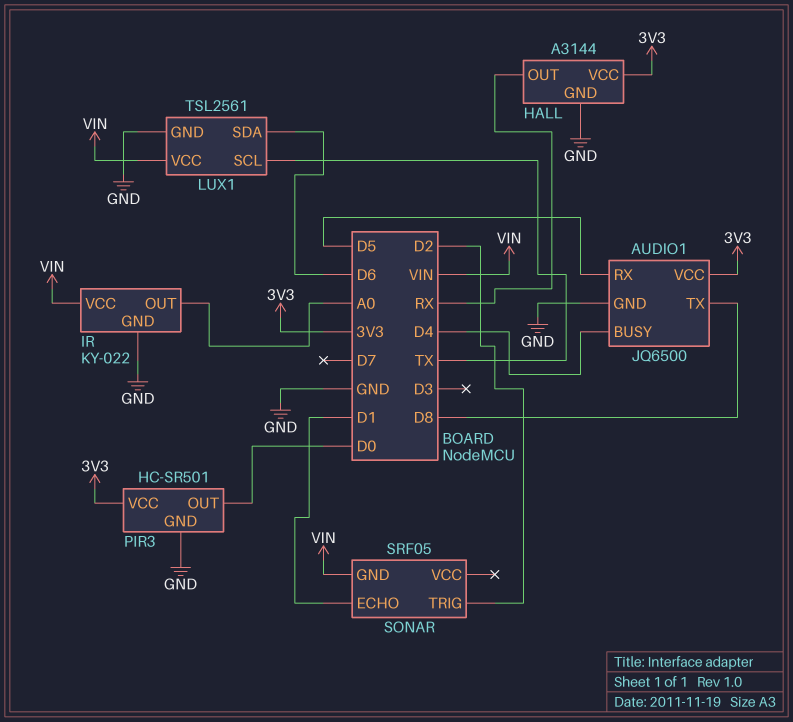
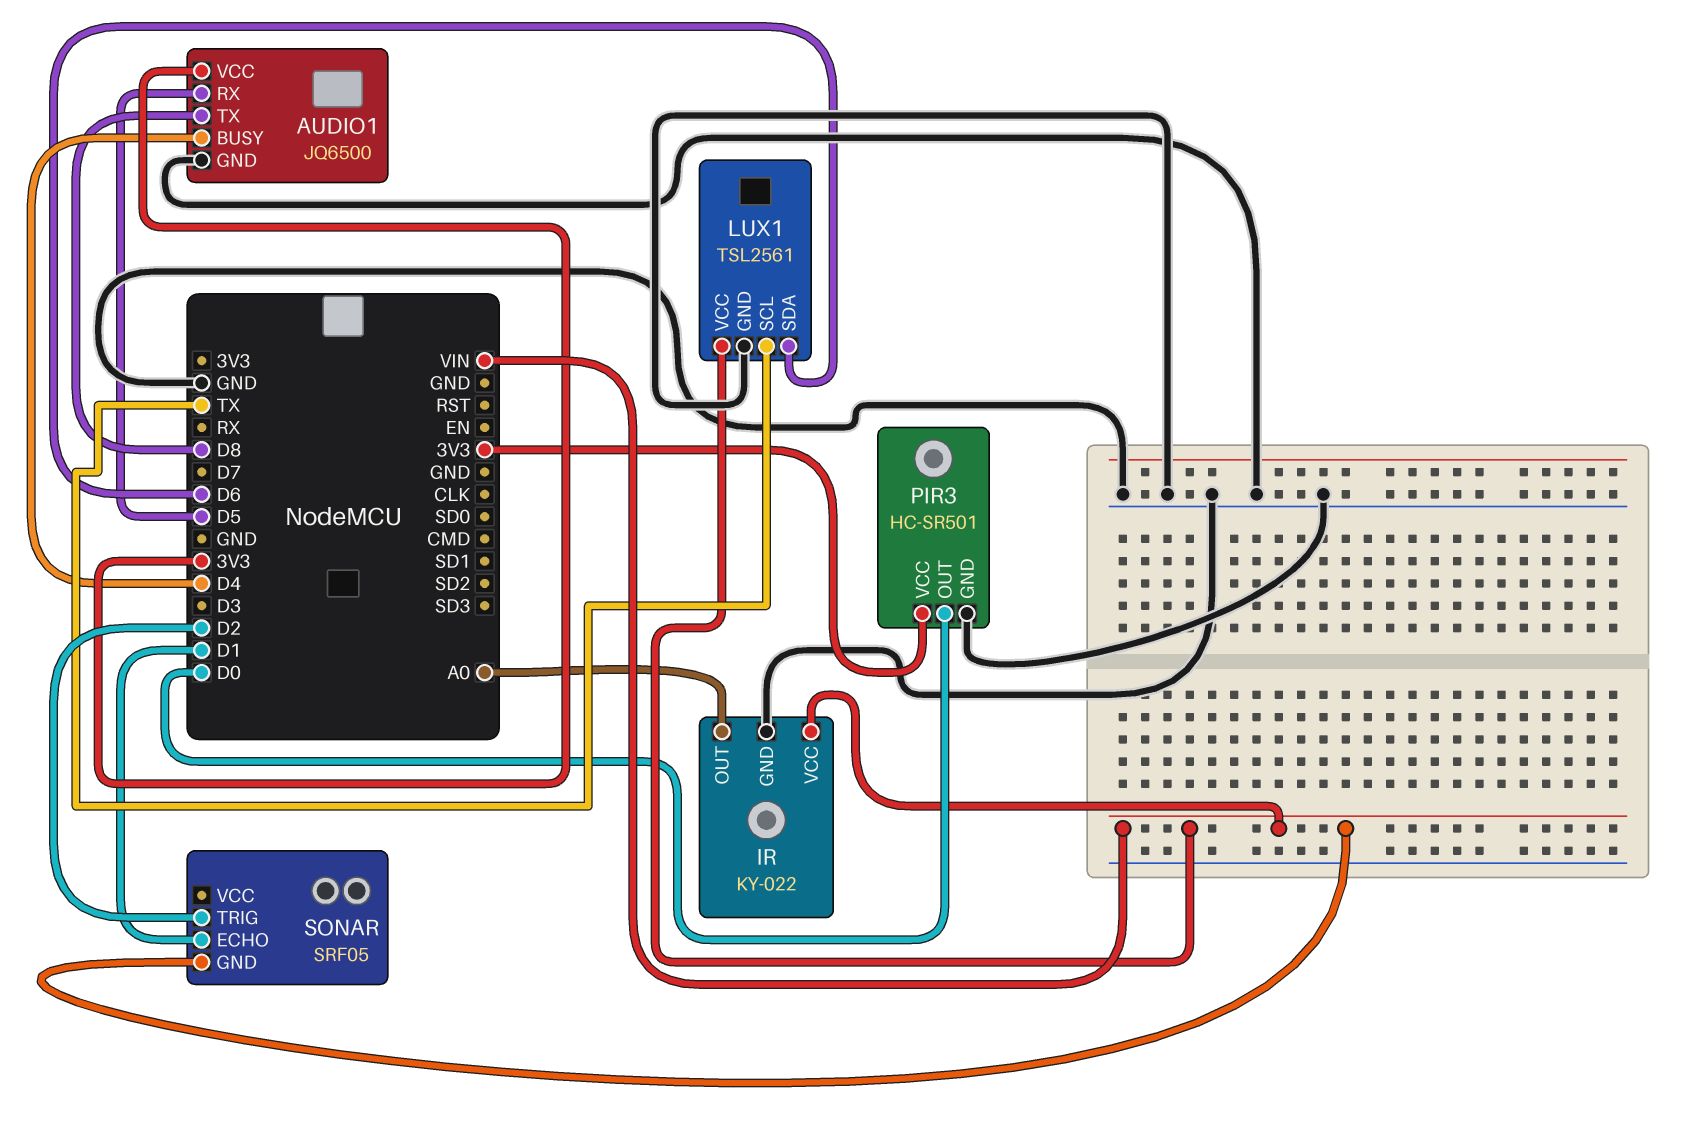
HALL: A3144 -> none
HALL pin GND: GND -> none
HALL pin OUT: RX -> none
HALL pin VCC: 3V3 -> none

